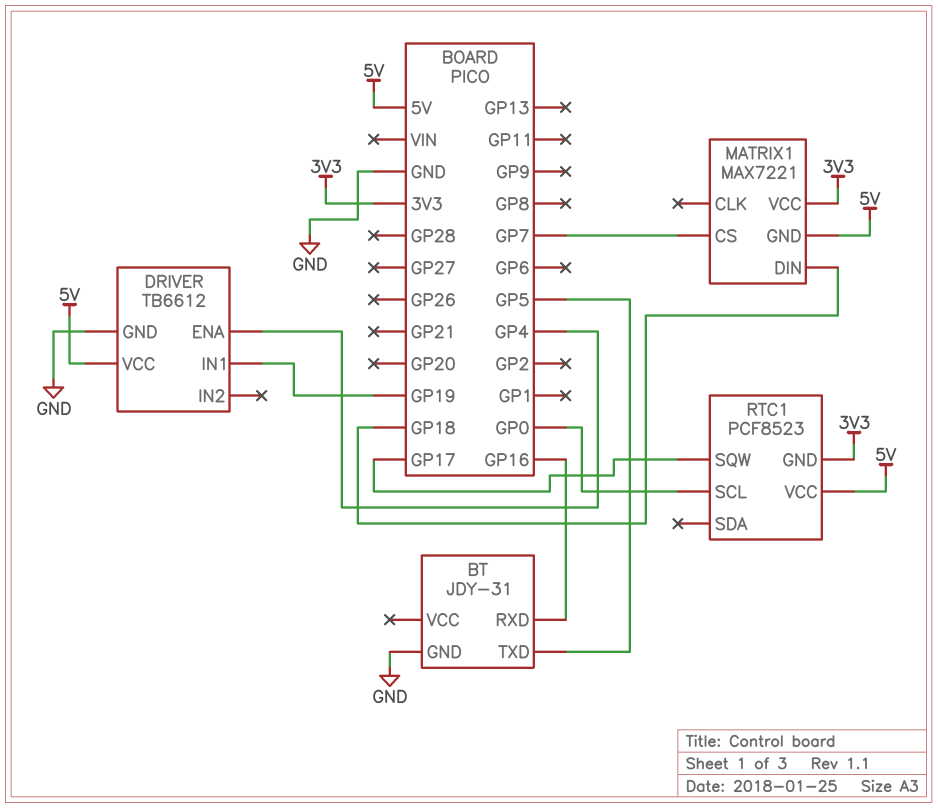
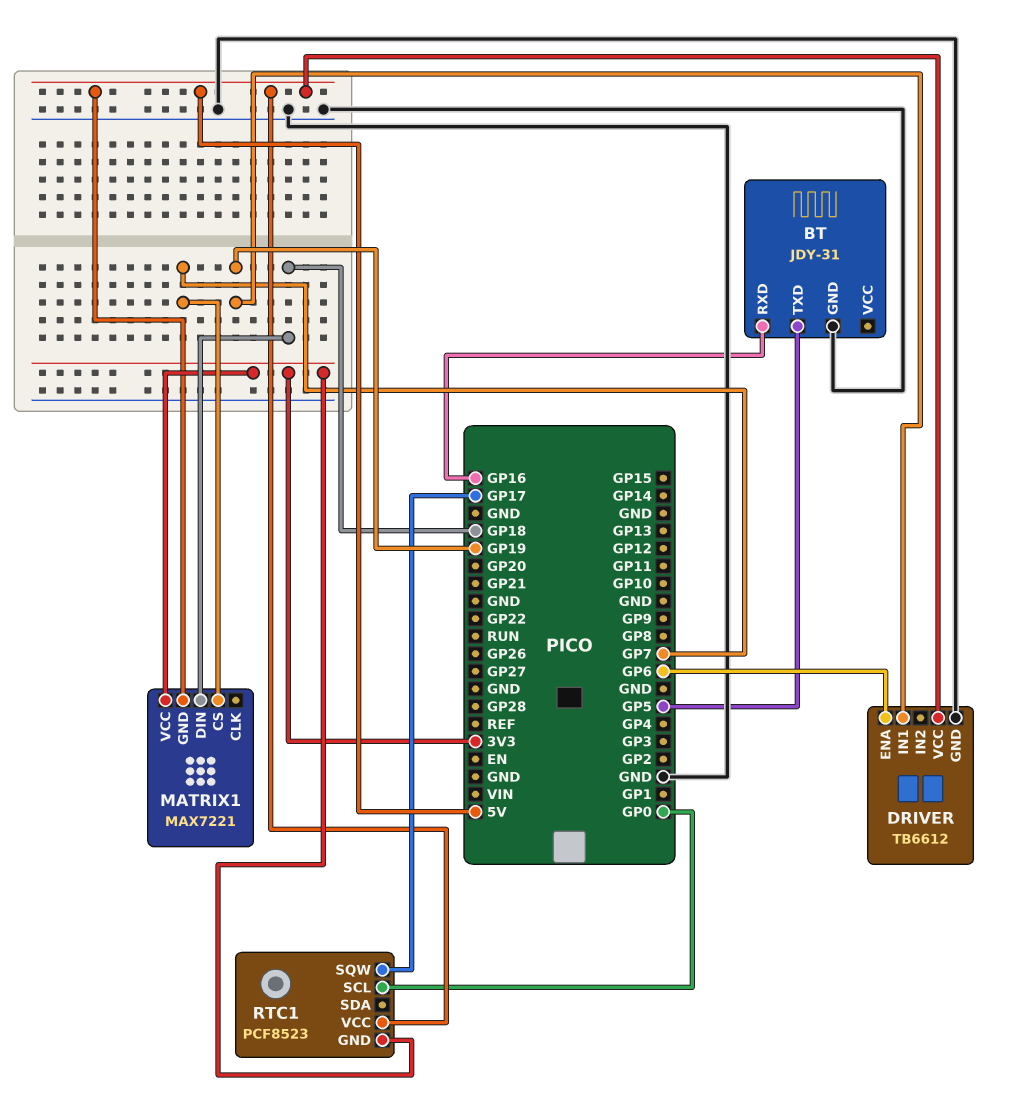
DRIVER pin ENA: GP4 -> GP6

